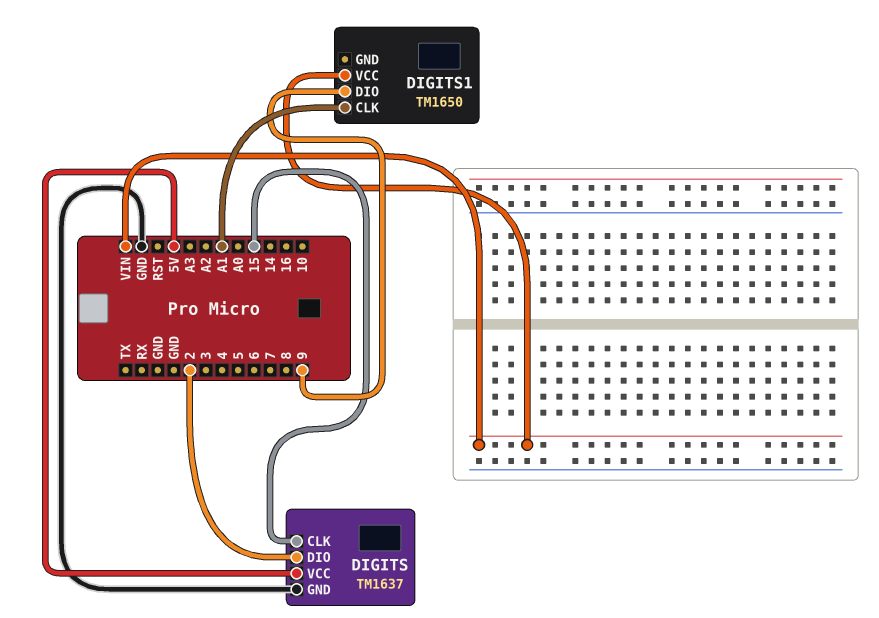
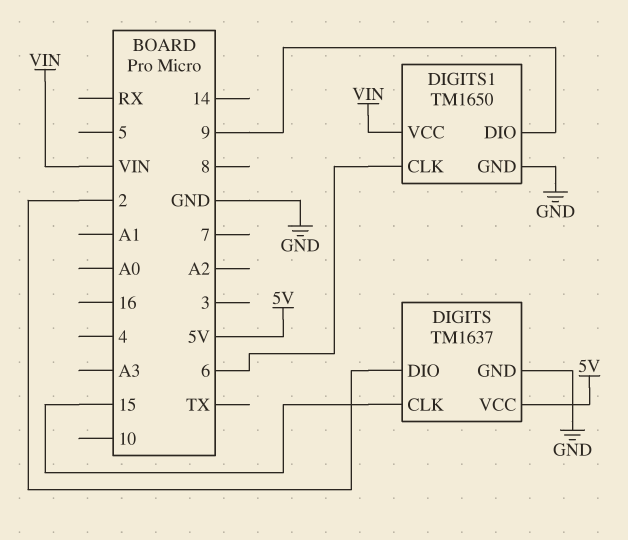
DIGITS1 pin CLK: A1 -> 6
DIGITS1 pin GND: none -> GND

